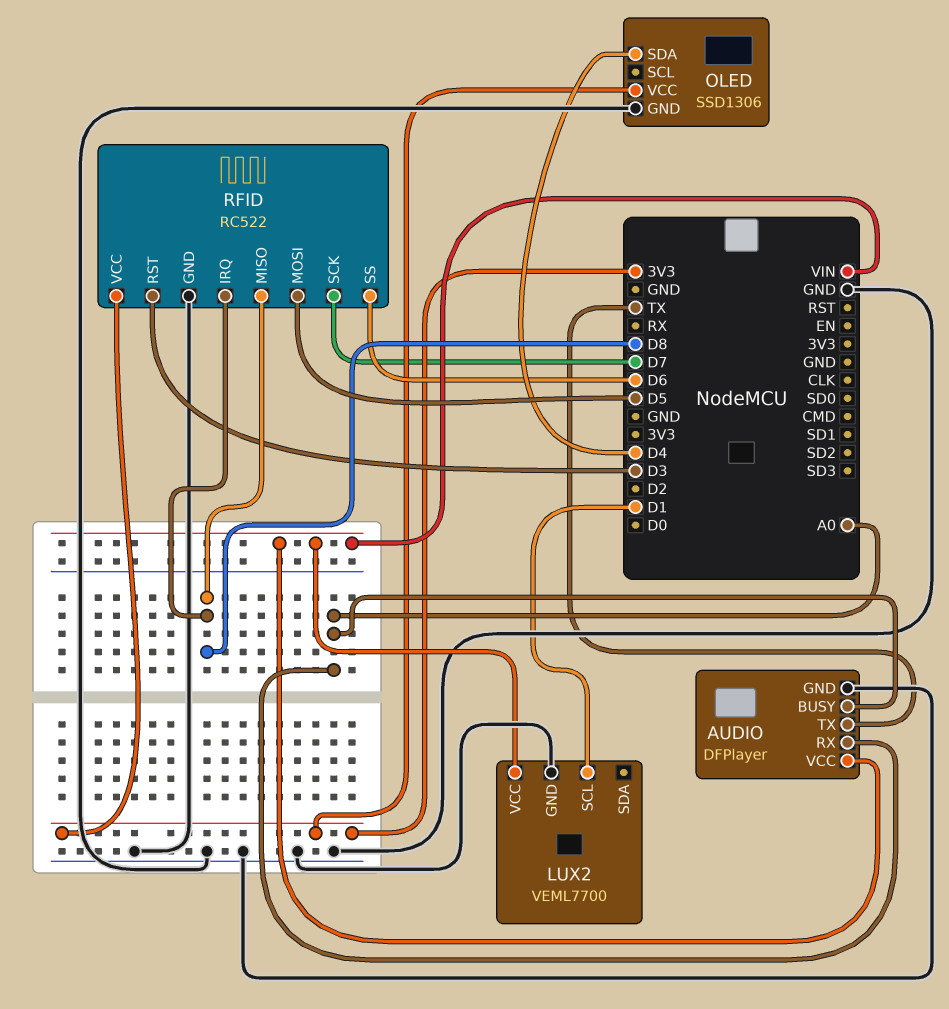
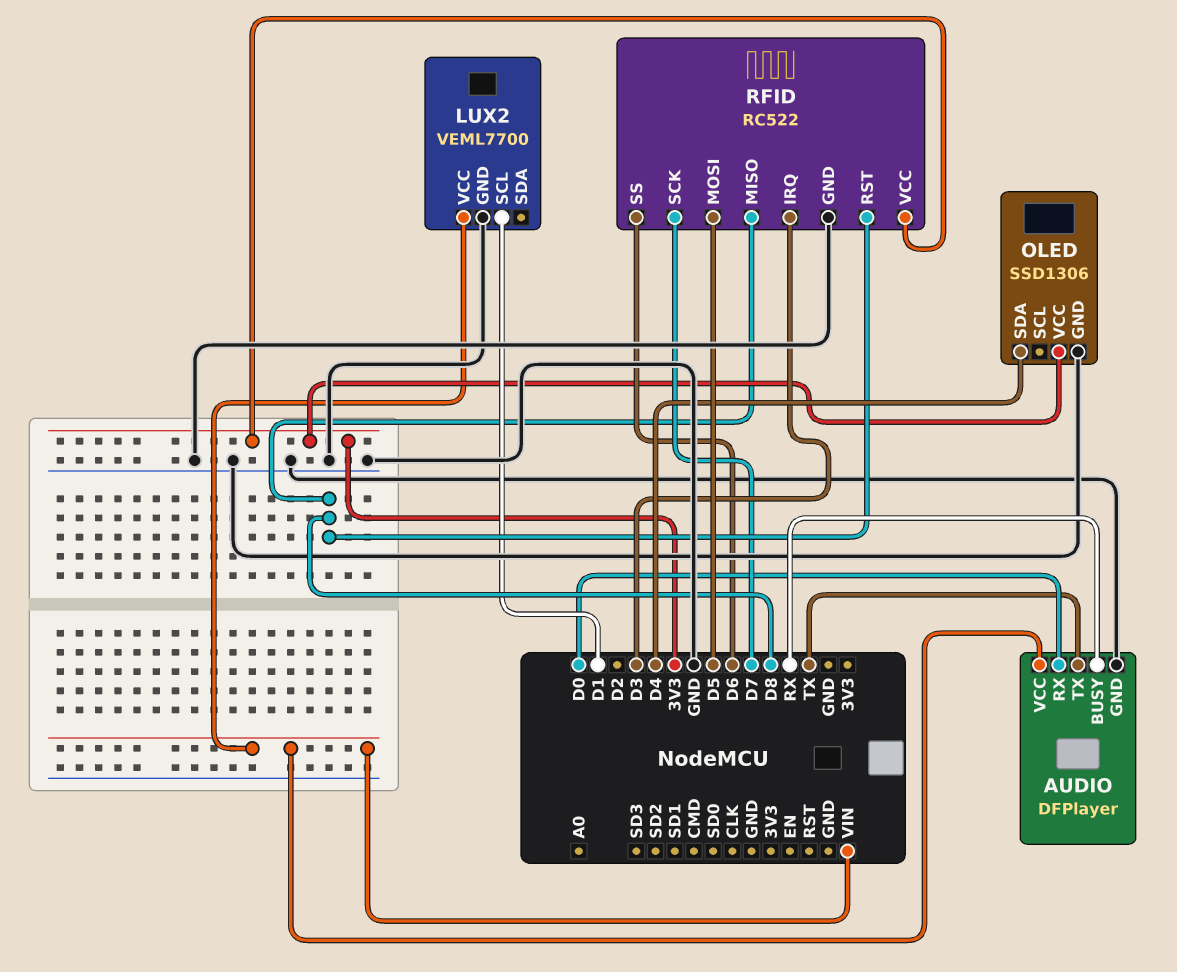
AUDIO pin BUSY: A0 -> RX
AUDIO pin RX: A0 -> D0
RFID pin IRQ: D8 -> D3
RFID pin RST: D3 -> D8

